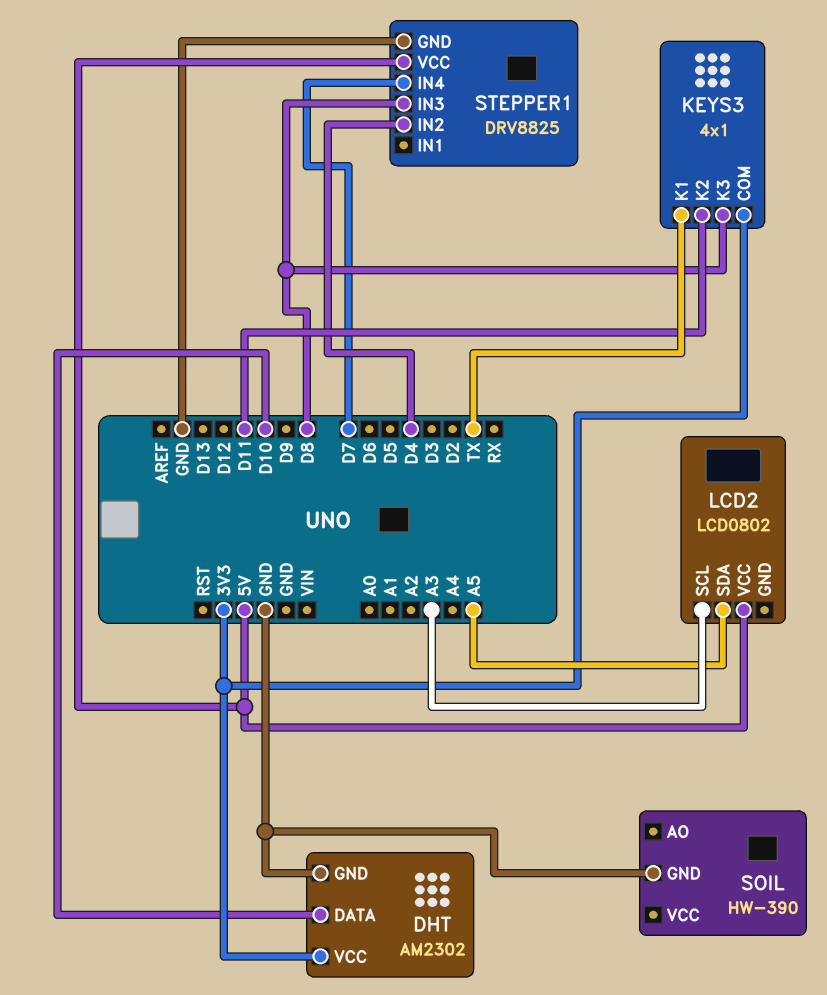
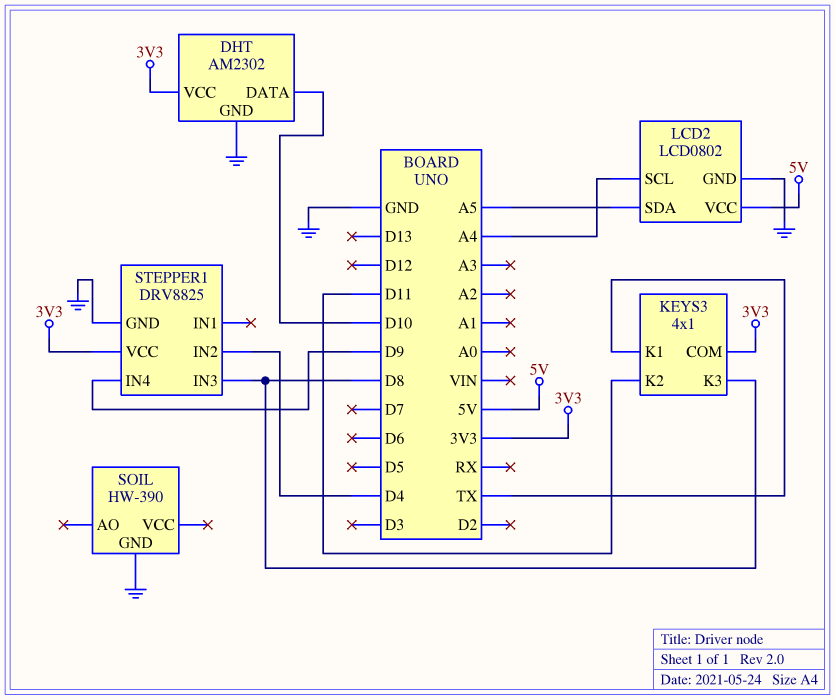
LCD2 pin GND: none -> GND
LCD2 pin SCL: A3 -> A4
STEPPER1 pin IN4: D7 -> D9
STEPPER1 pin VCC: 5V -> 3V3

